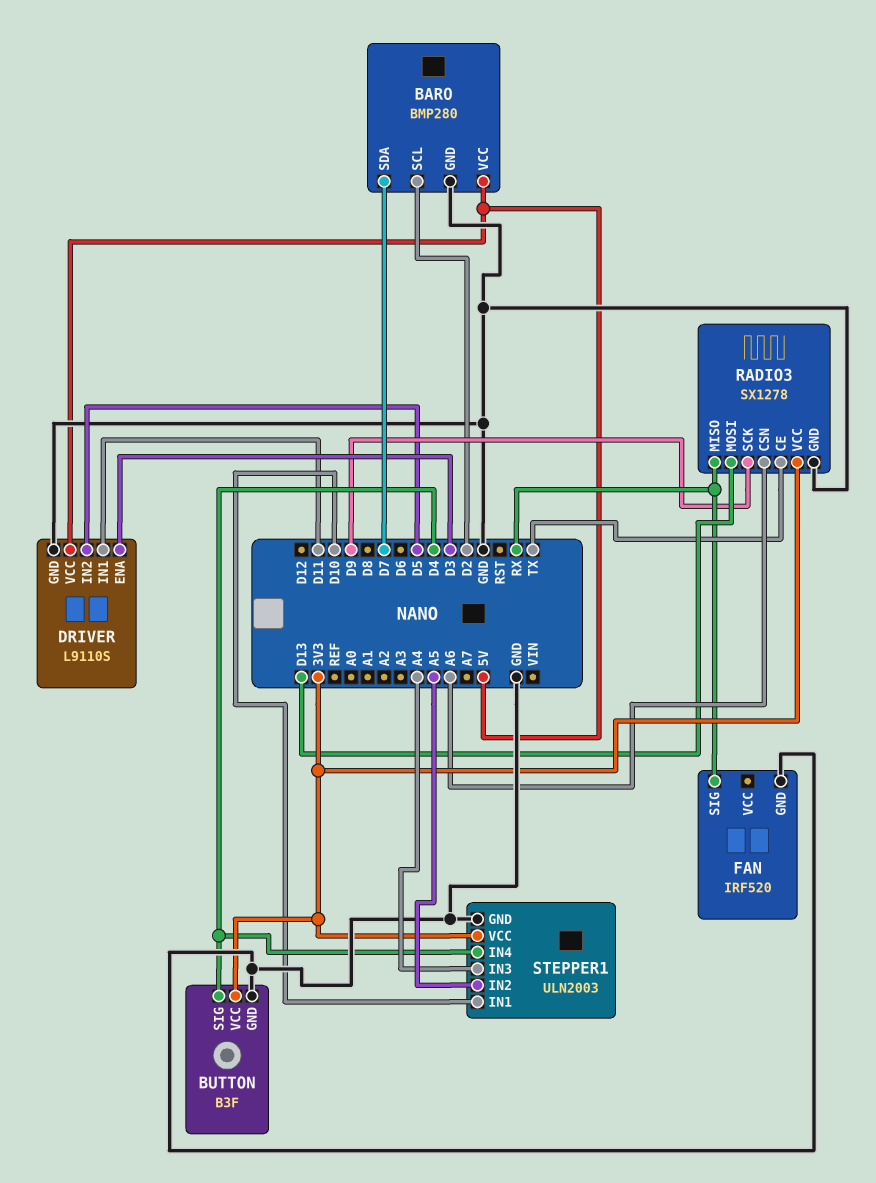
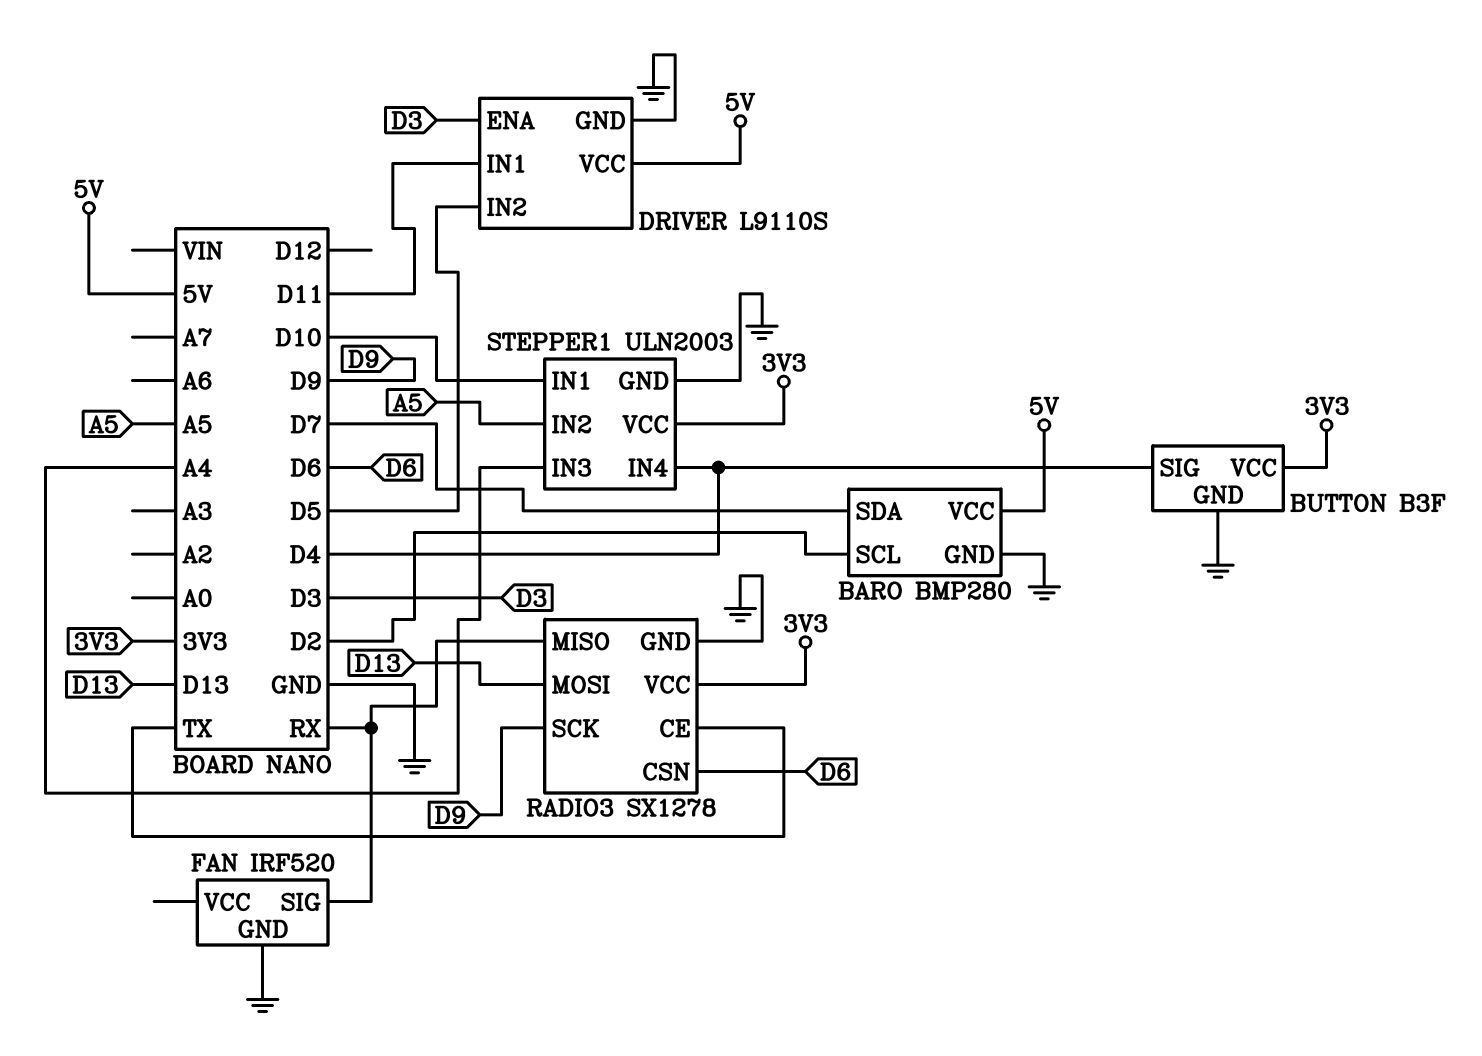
RADIO3 pin CSN: A6 -> D6

